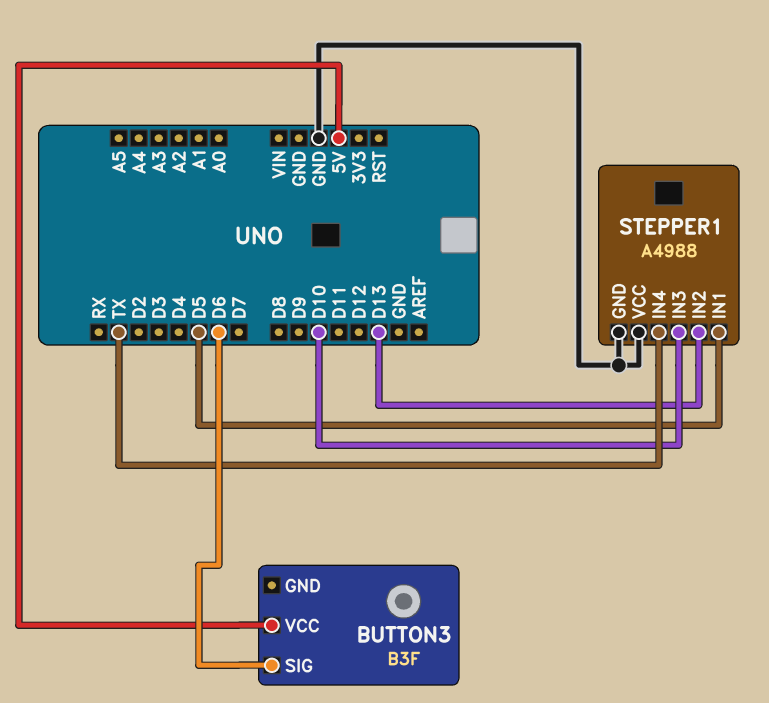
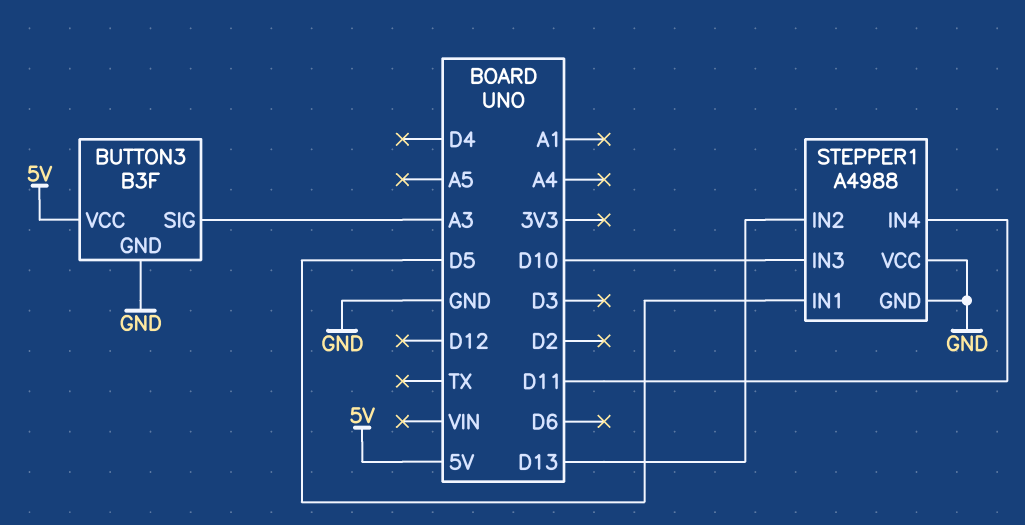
BUTTON3 pin GND: none -> GND
BUTTON3 pin SIG: D6 -> A3
STEPPER1 pin IN4: TX -> D11

